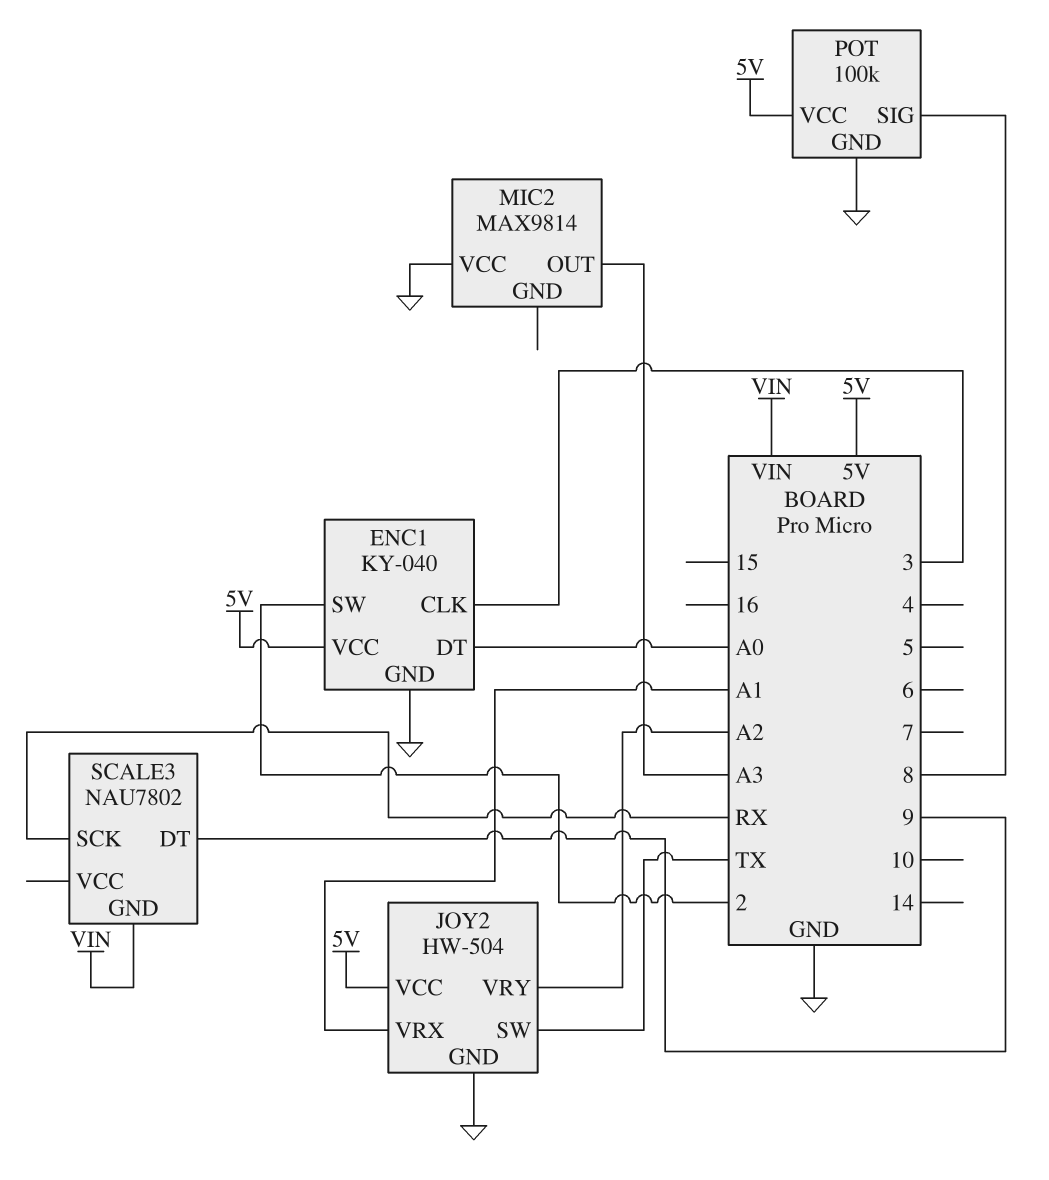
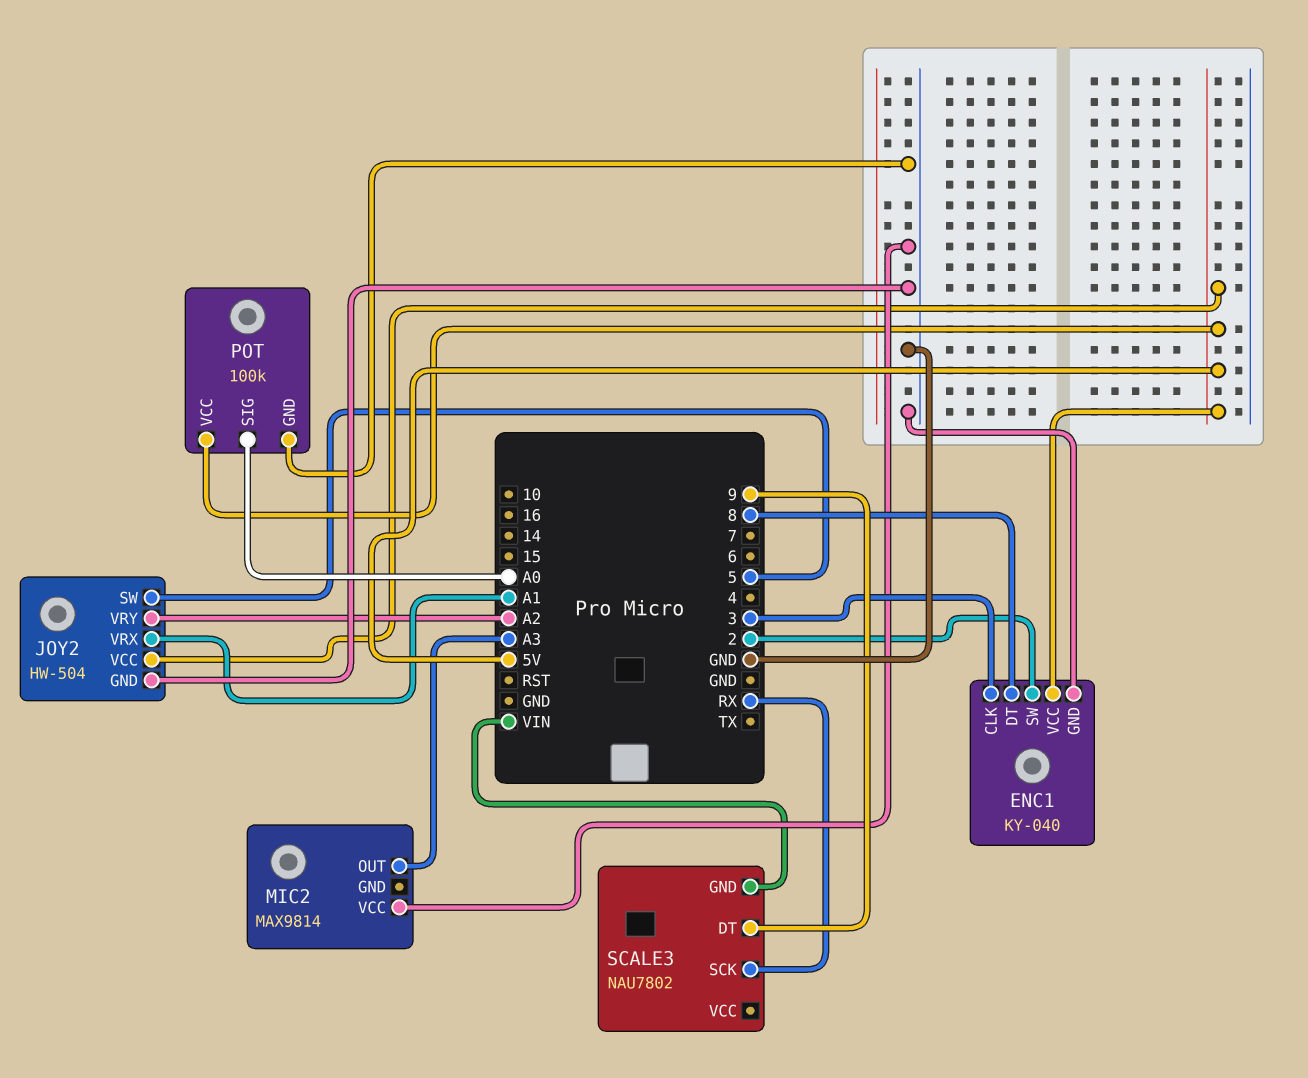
ENC1 pin DT: A0 -> 8
JOY2 pin SW: TX -> 5
POT pin SIG: 8 -> A0

